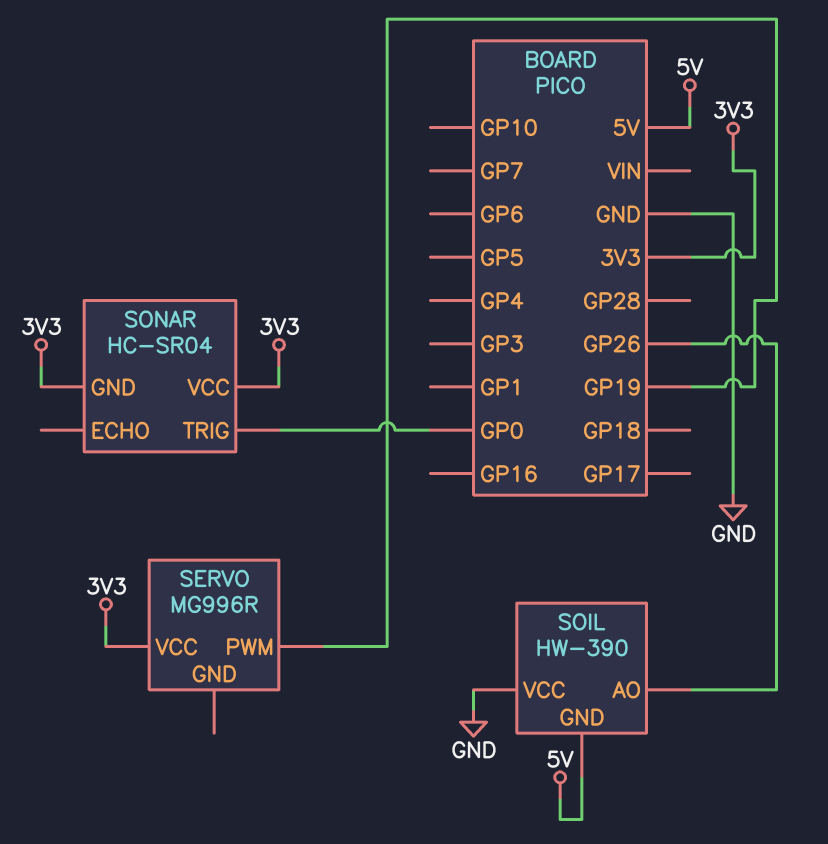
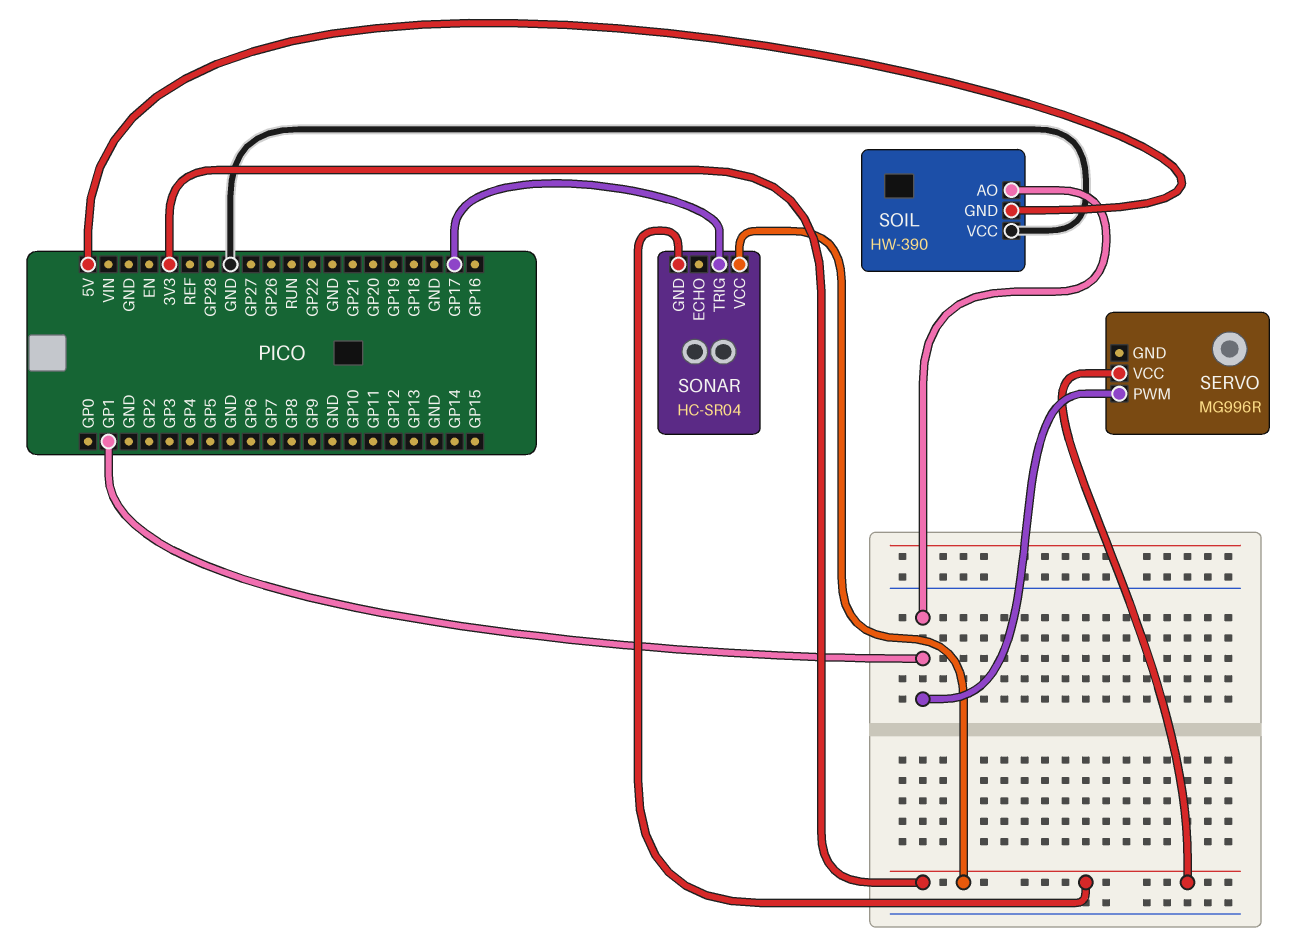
SERVO pin PWM: GP19 -> GP1
SOIL pin AO: GP26 -> GP1
SONAR pin TRIG: GP0 -> GP17

